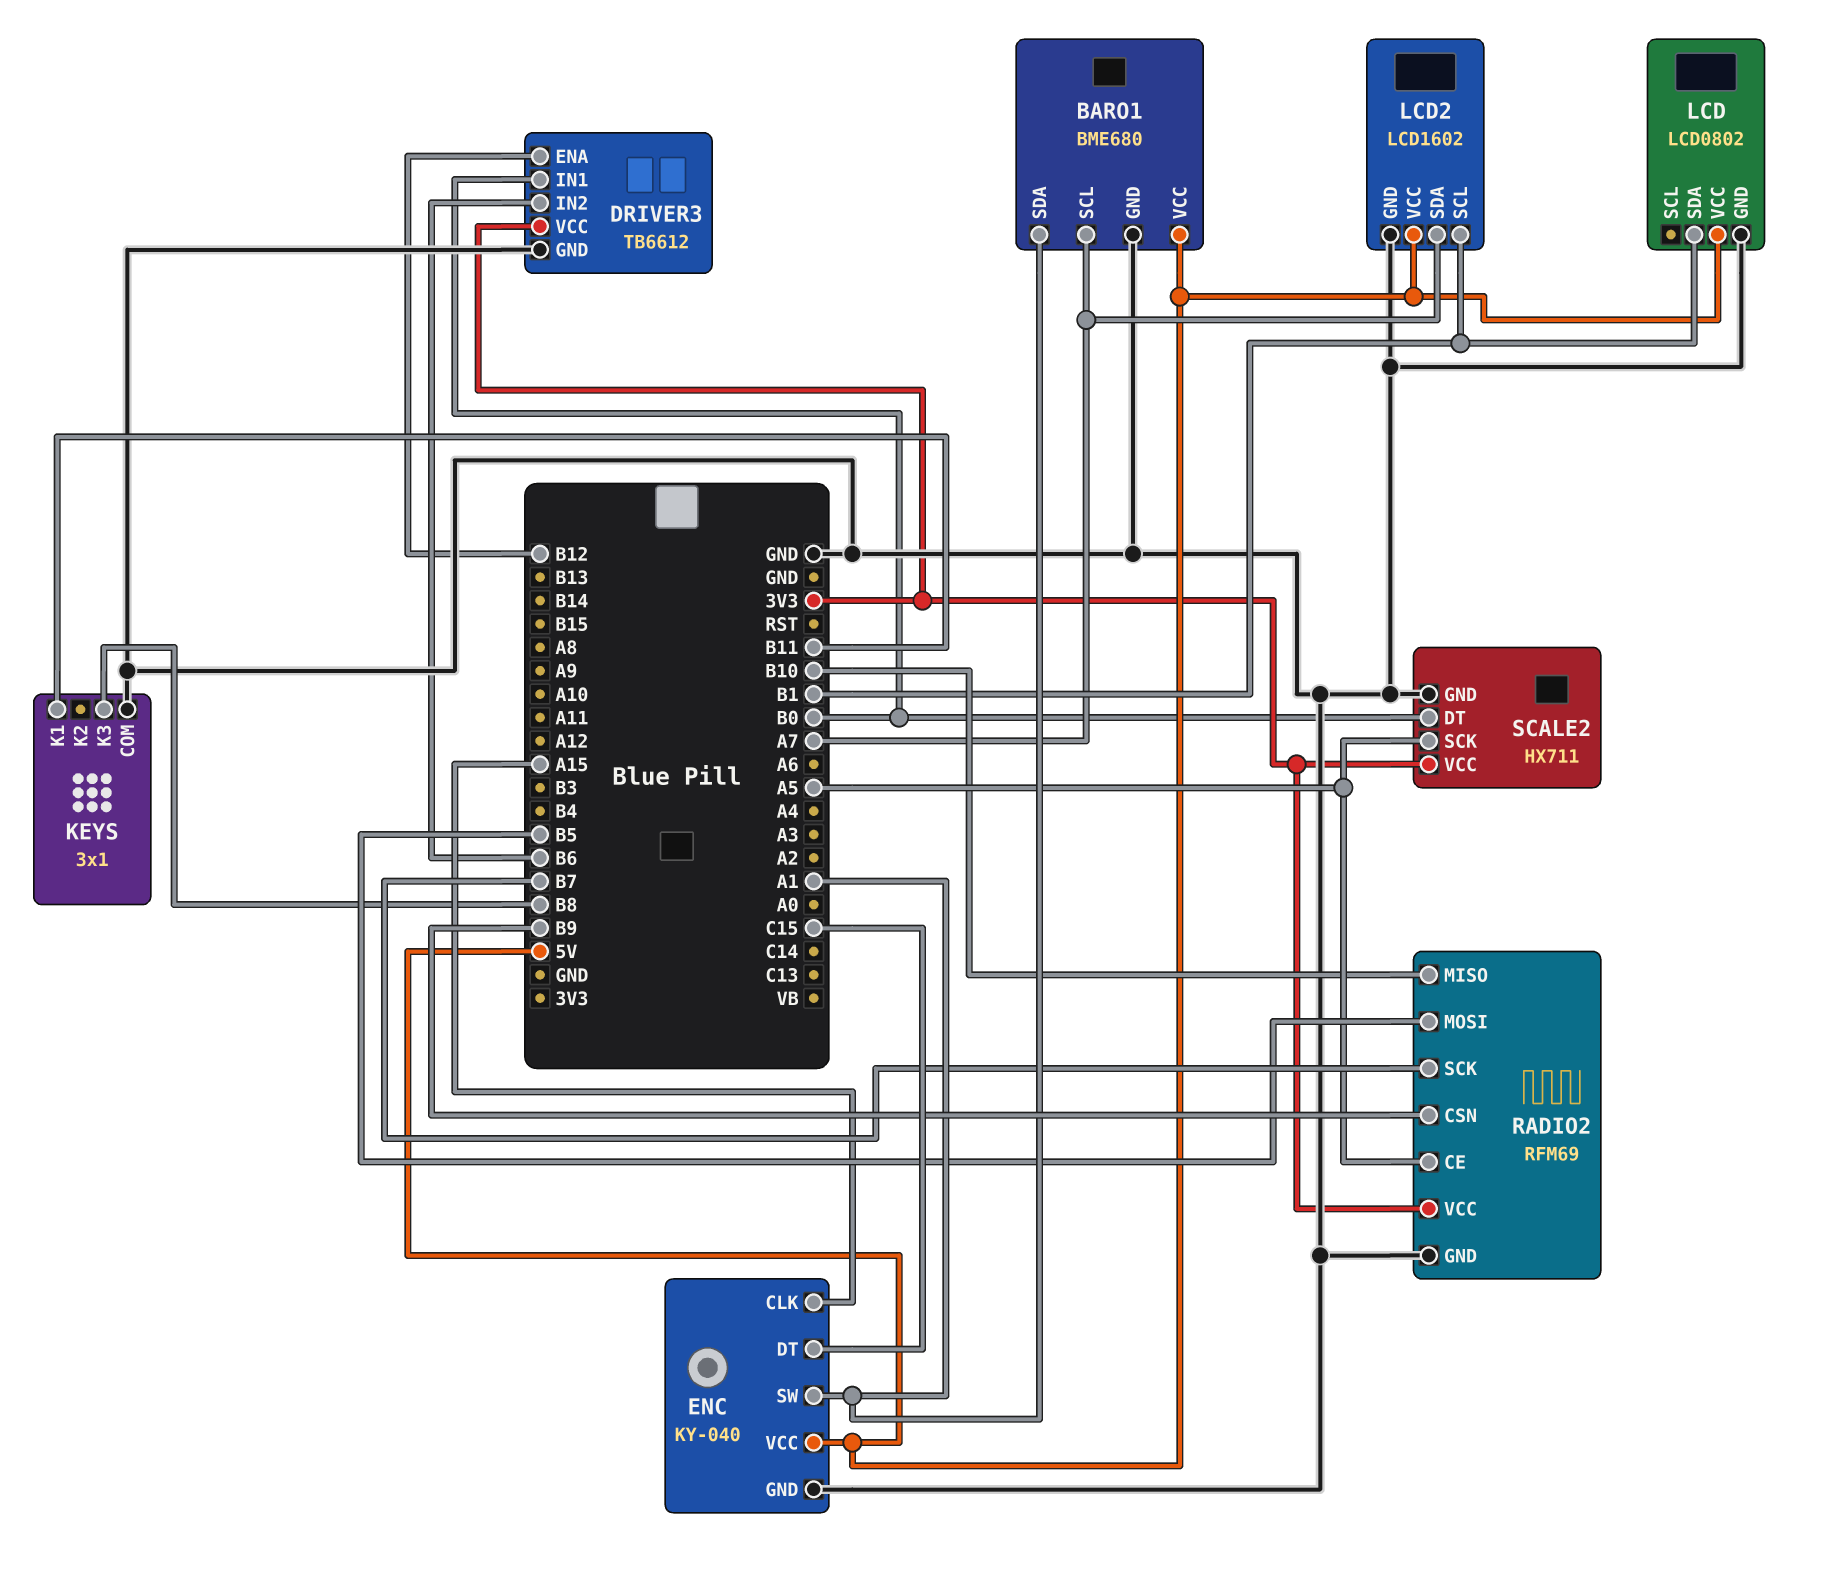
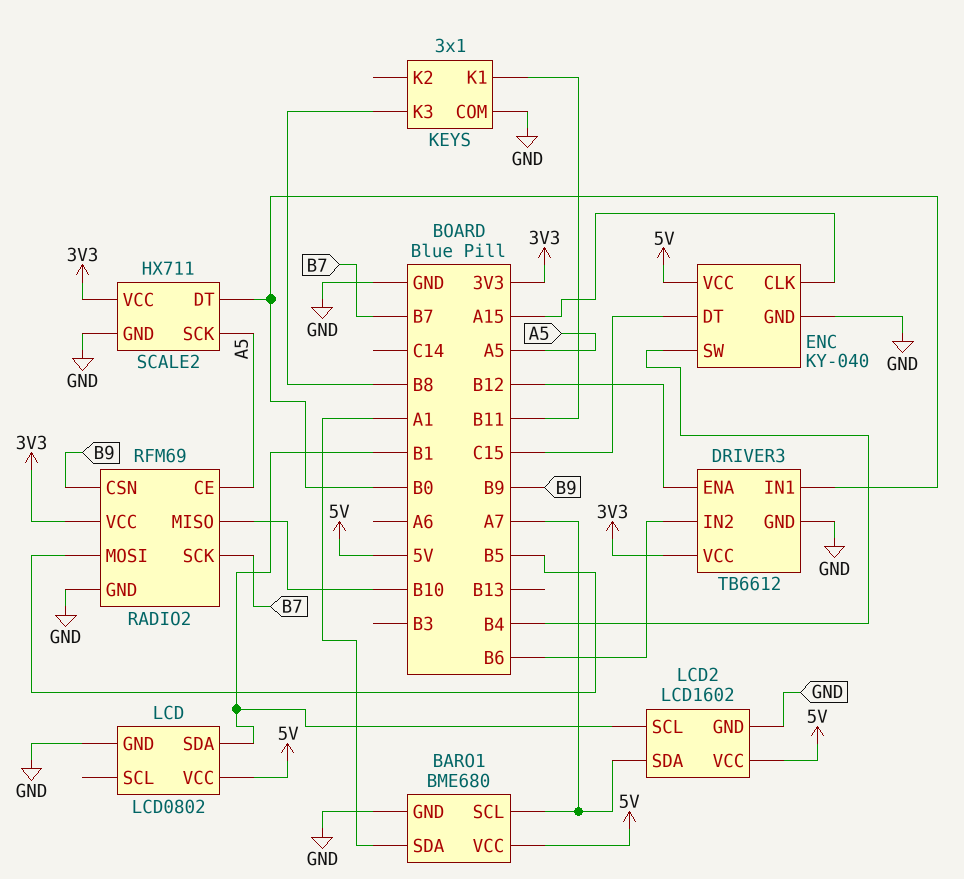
ENC pin SW: A1 -> B4

